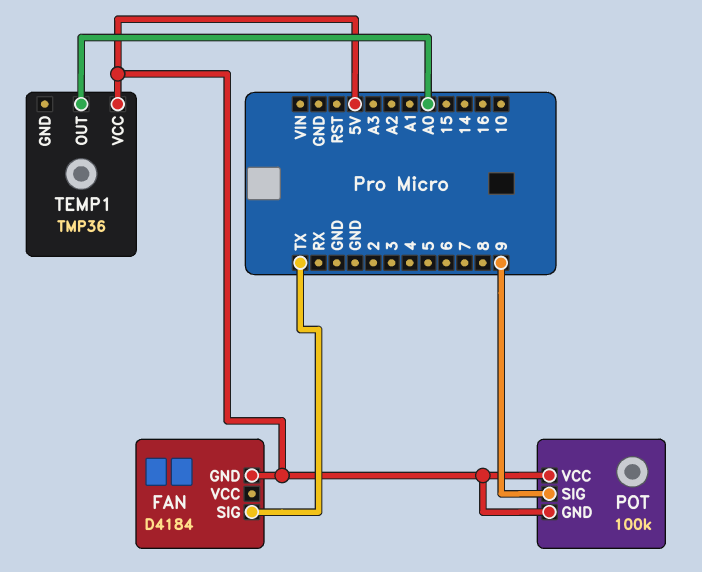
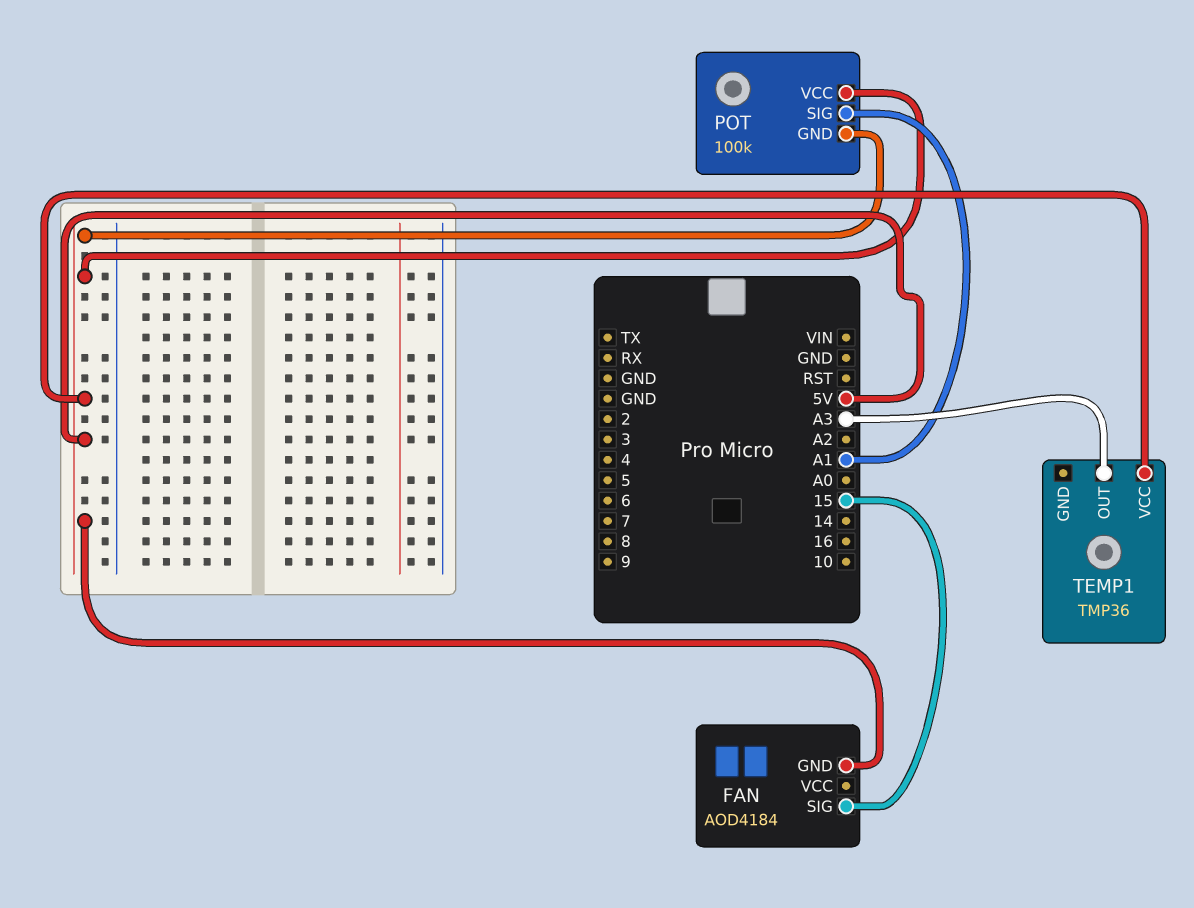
FAN: D4184 -> AOD4184
FAN pin SIG: TX -> 15
POT pin SIG: 9 -> A1
TEMP1 pin OUT: A0 -> A3

